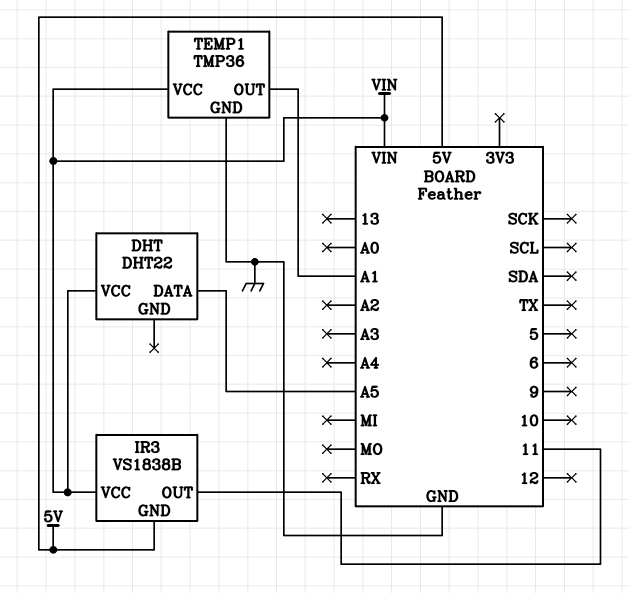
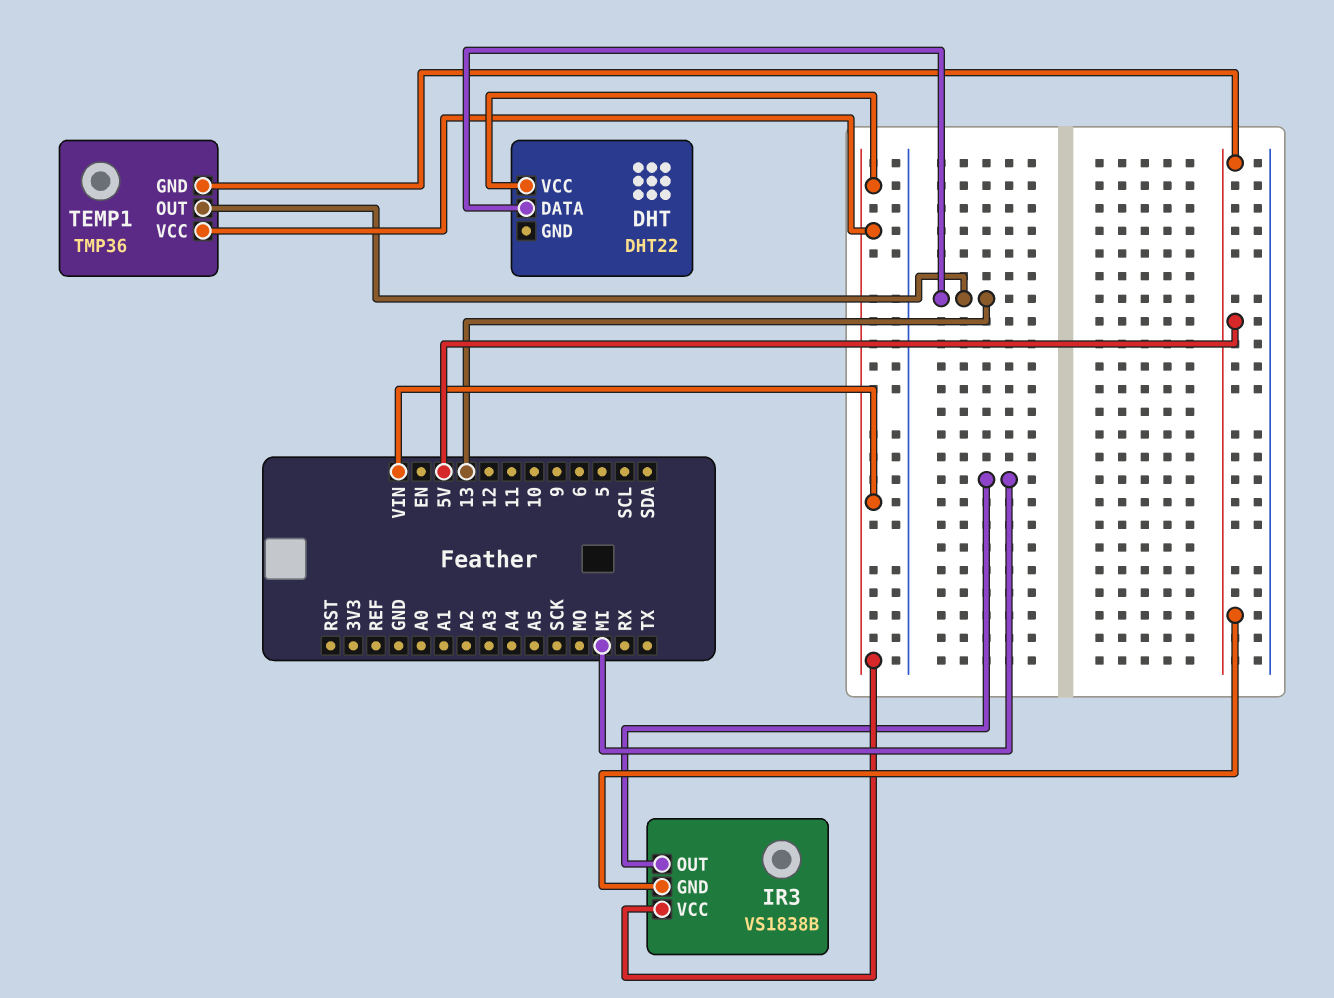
DHT pin DATA: A5 -> 13
IR3 pin OUT: 11 -> MI
TEMP1 pin GND: GND -> 5V
TEMP1 pin OUT: A1 -> 13

